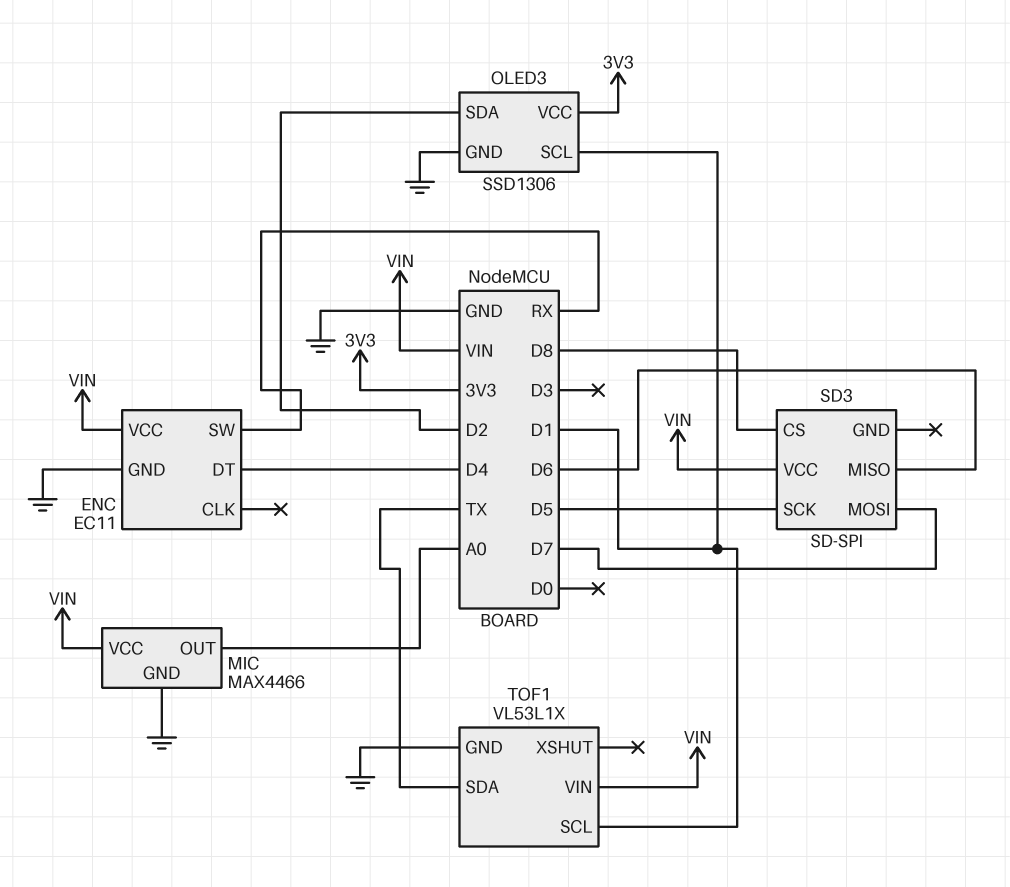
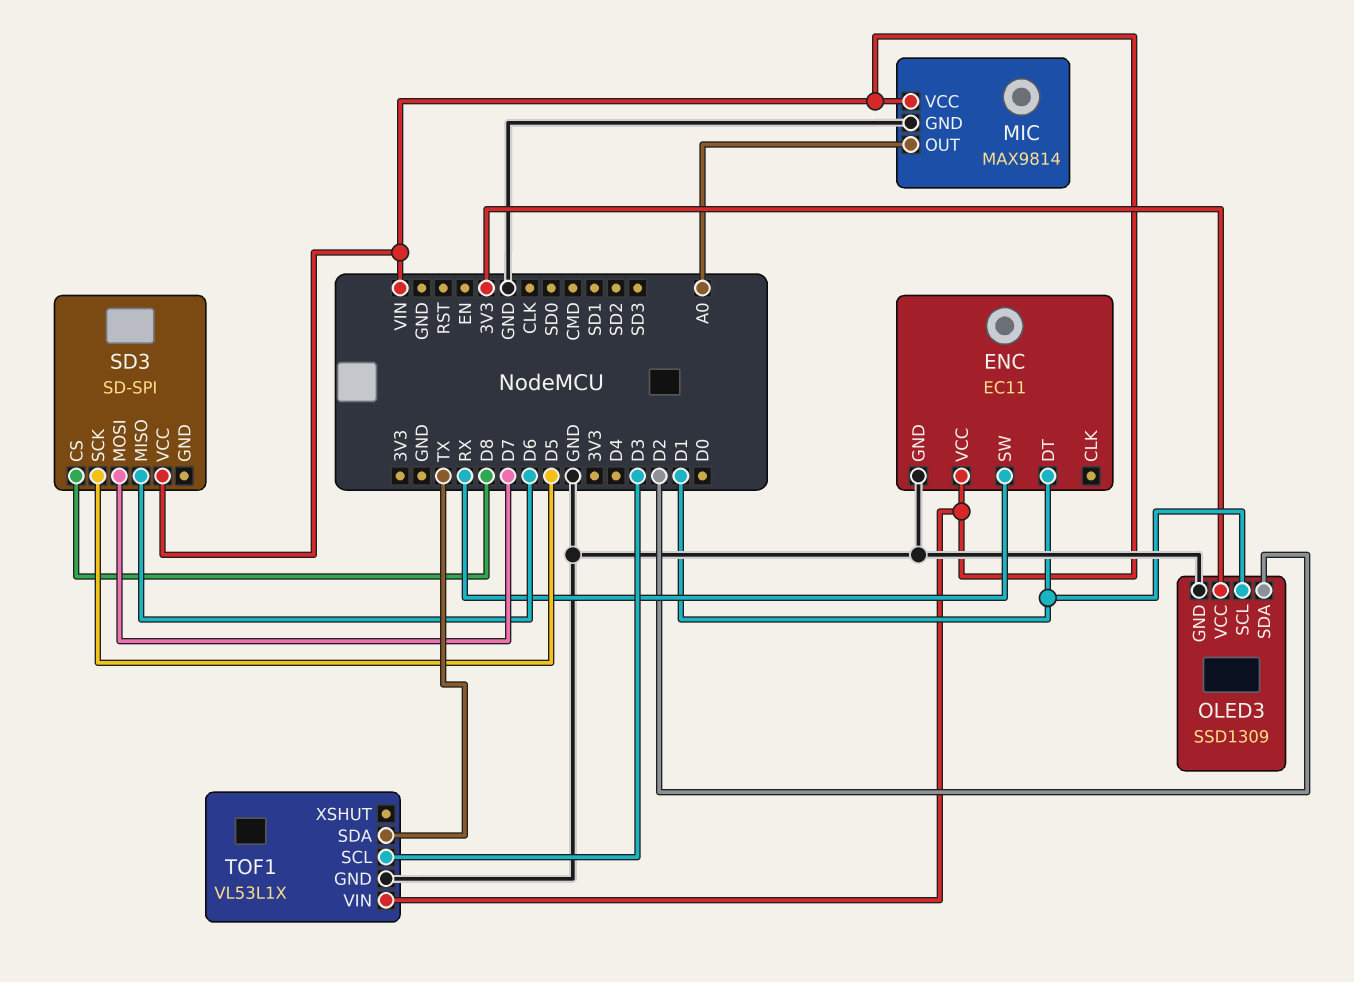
ENC pin DT: D4 -> D1
MIC: MAX4466 -> MAX9814
OLED3: SSD1306 -> SSD1309
TOF1 pin SCL: D1 -> D3

